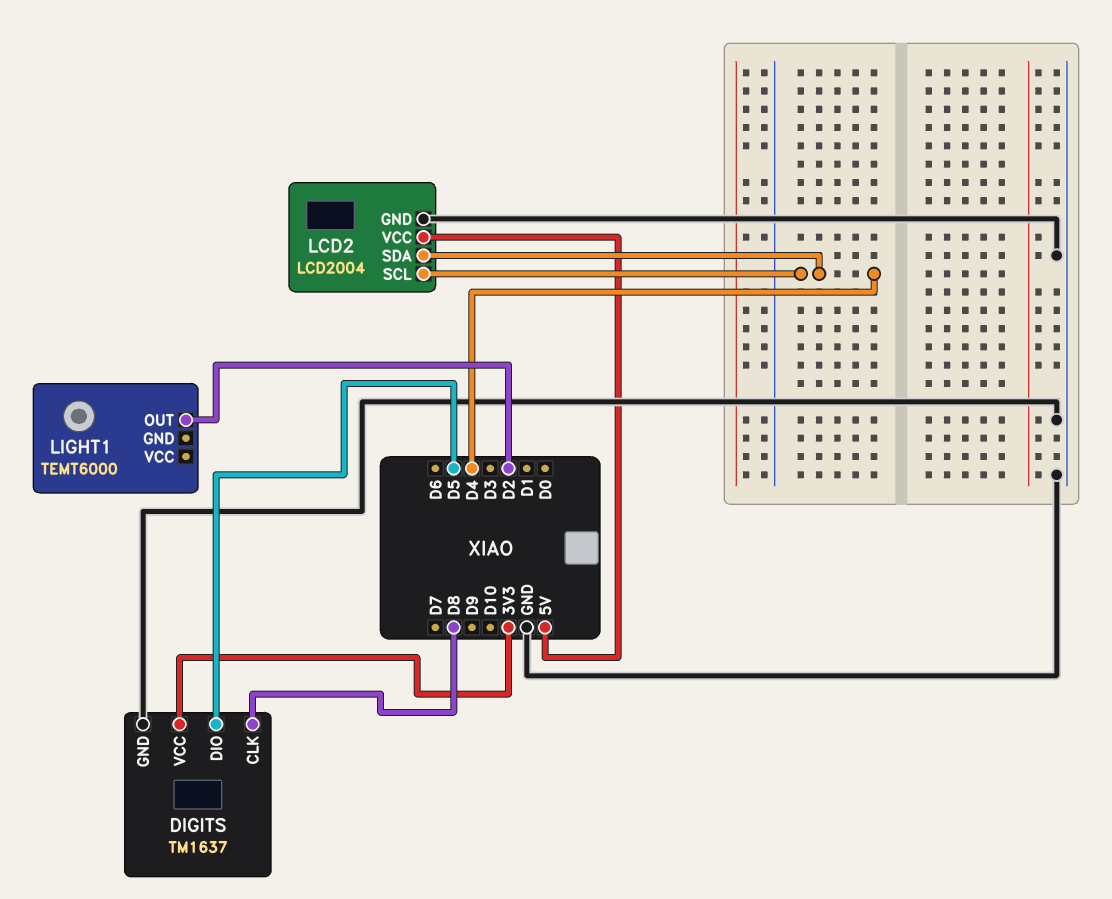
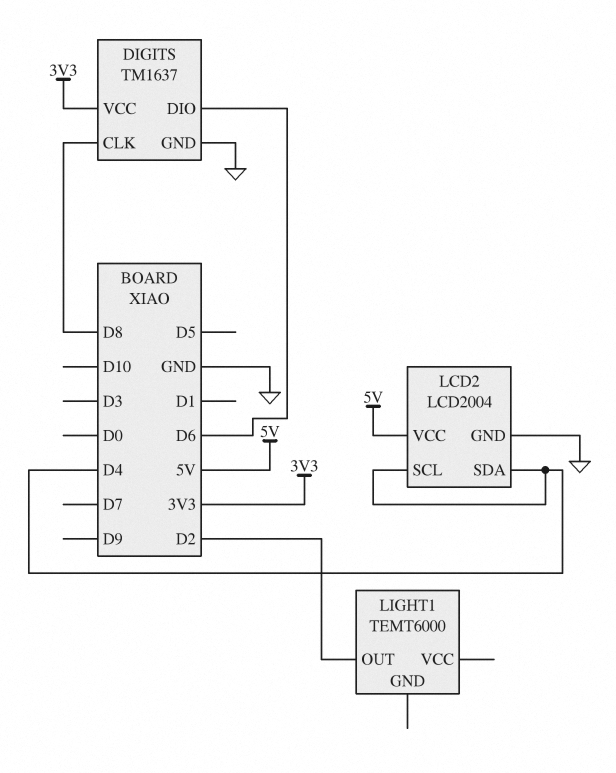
DIGITS pin DIO: D5 -> D6

